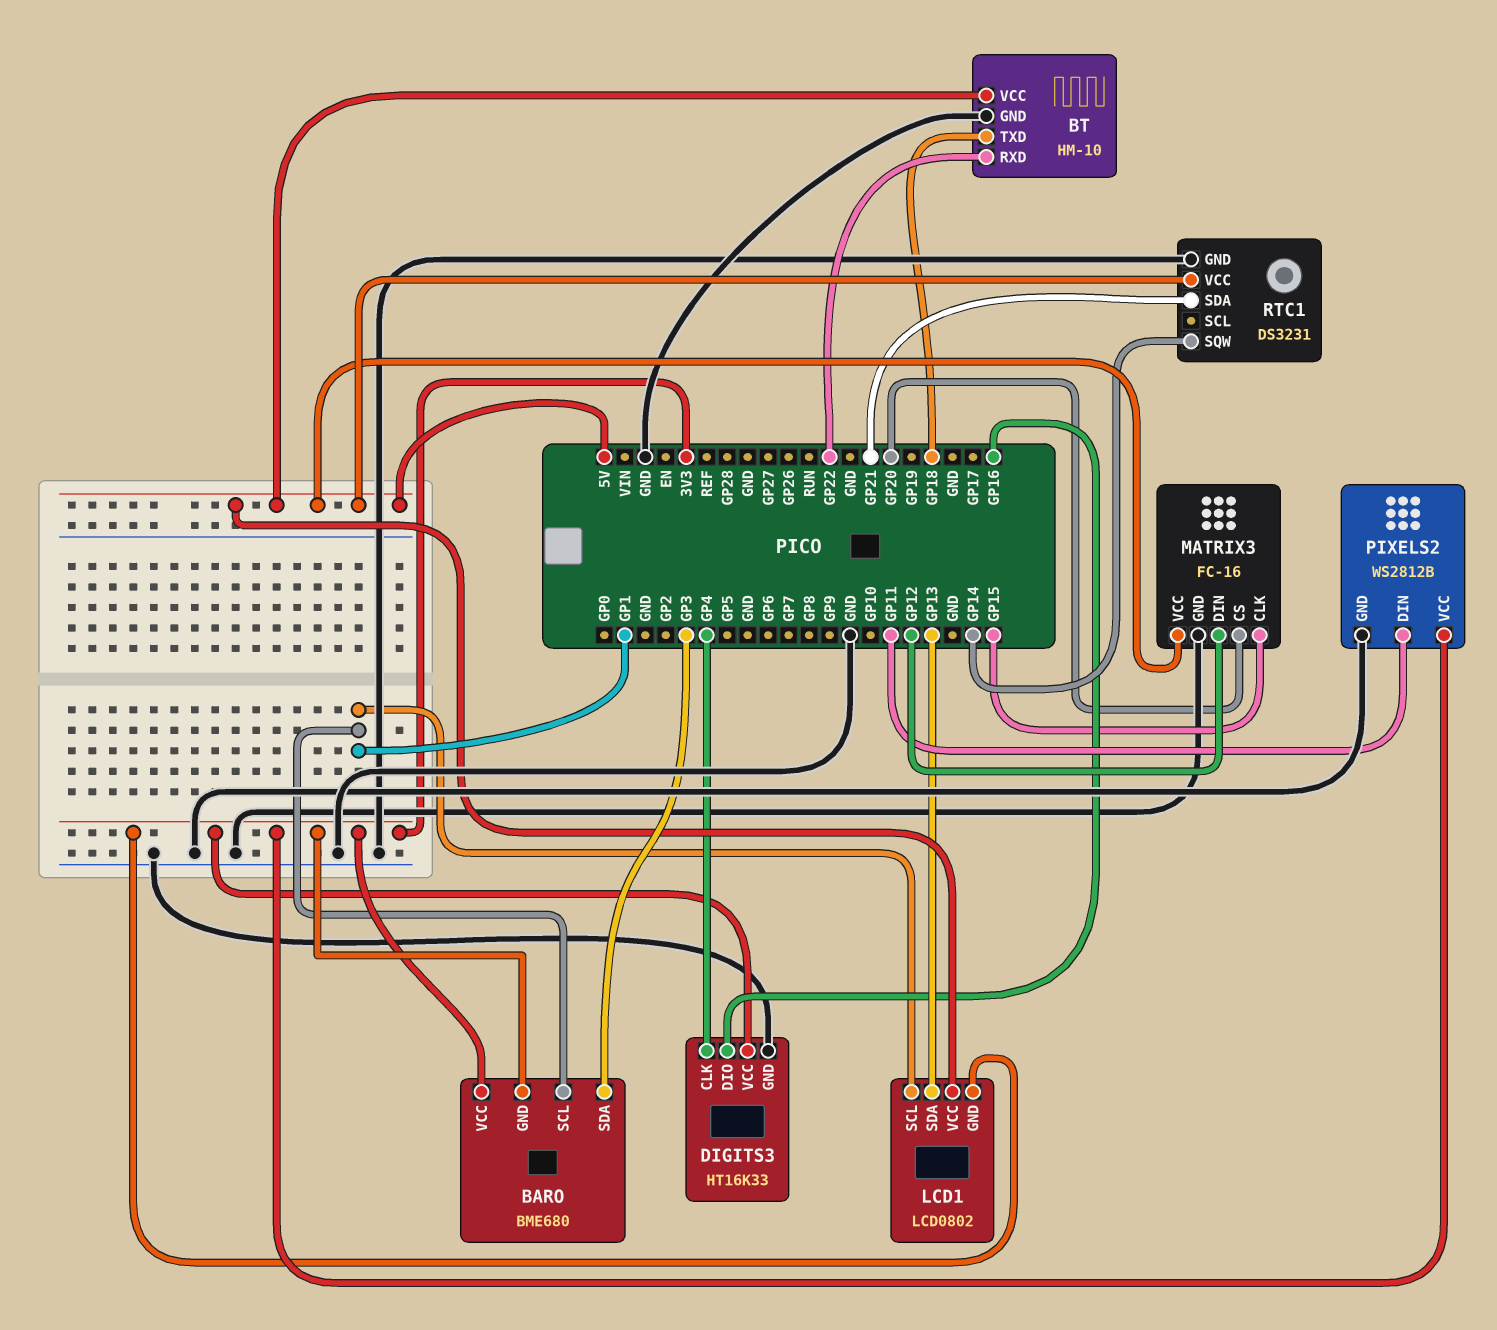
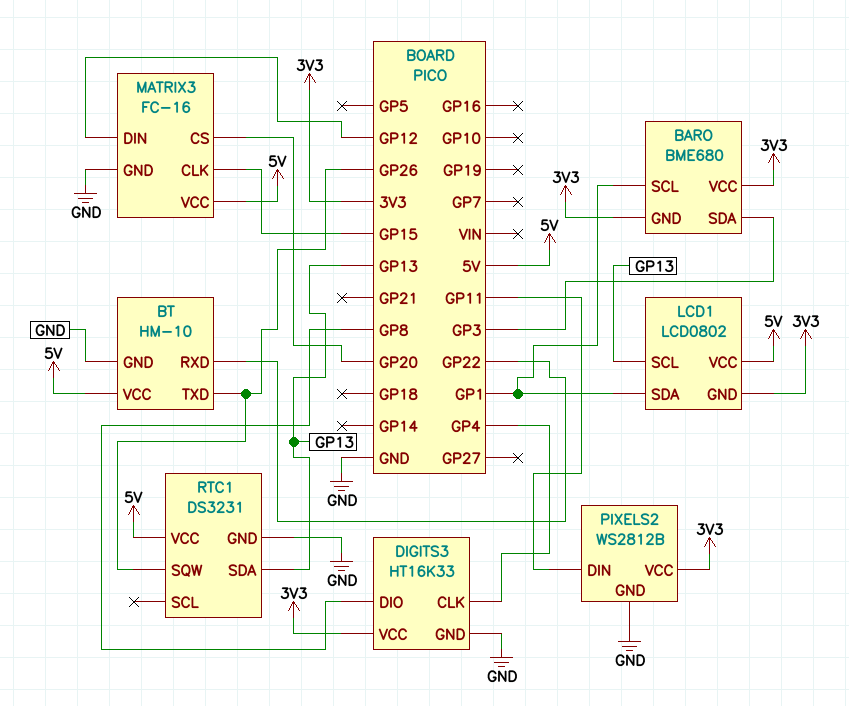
BT pin TXD: GP18 -> GP26
DIGITS3 pin DIO: GP16 -> GP8
LCD1 pin SCL: GP1 -> GP13
LCD1 pin SDA: GP13 -> GP1
RTC1 pin SDA: GP21 -> GP13
RTC1 pin SQW: GP14 -> GP26

